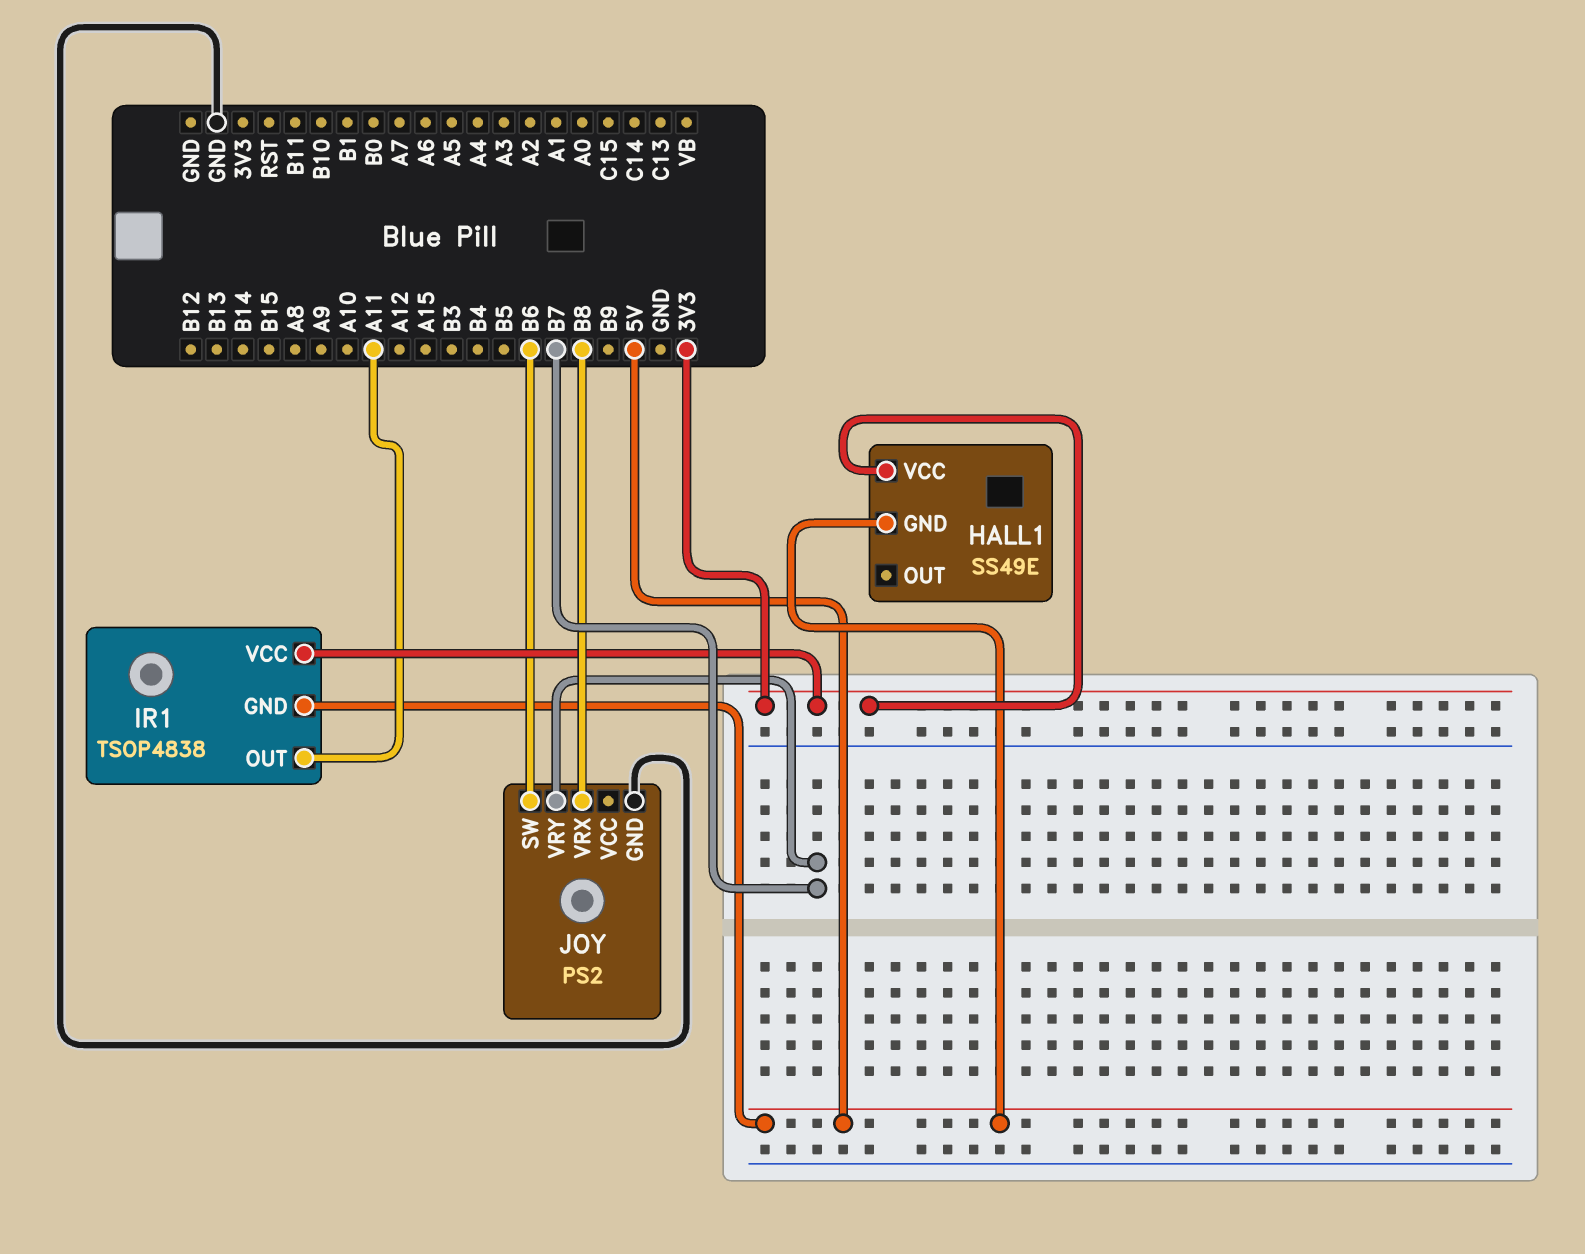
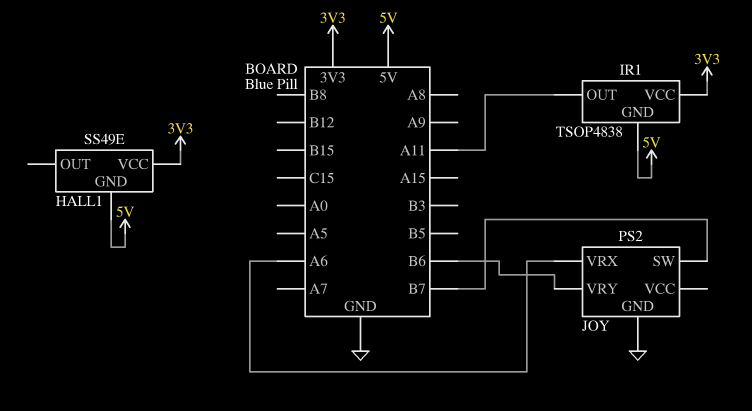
JOY pin SW: B6 -> B7
JOY pin VRX: B8 -> A6
JOY pin VRY: B7 -> B6

